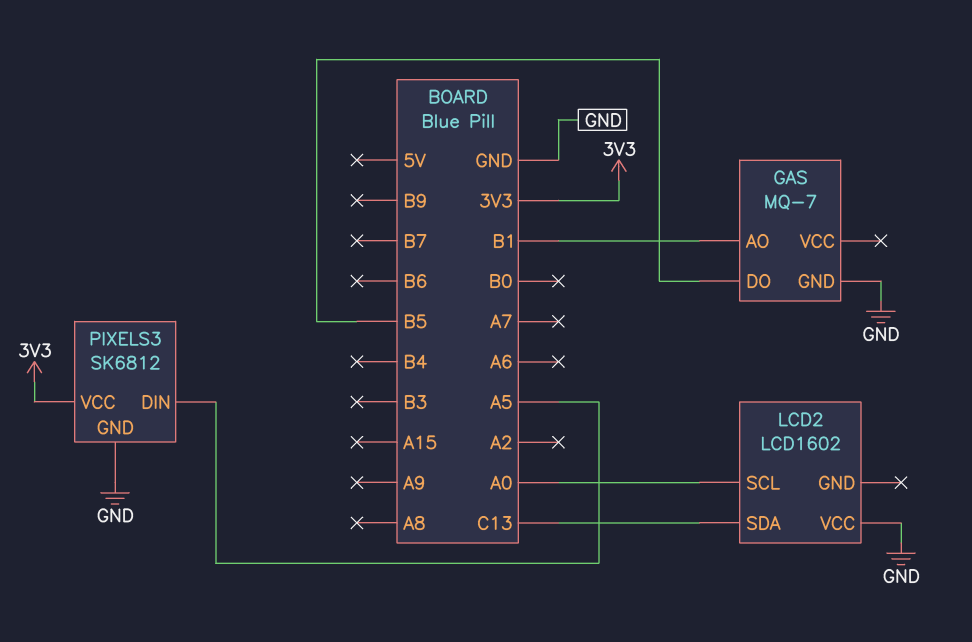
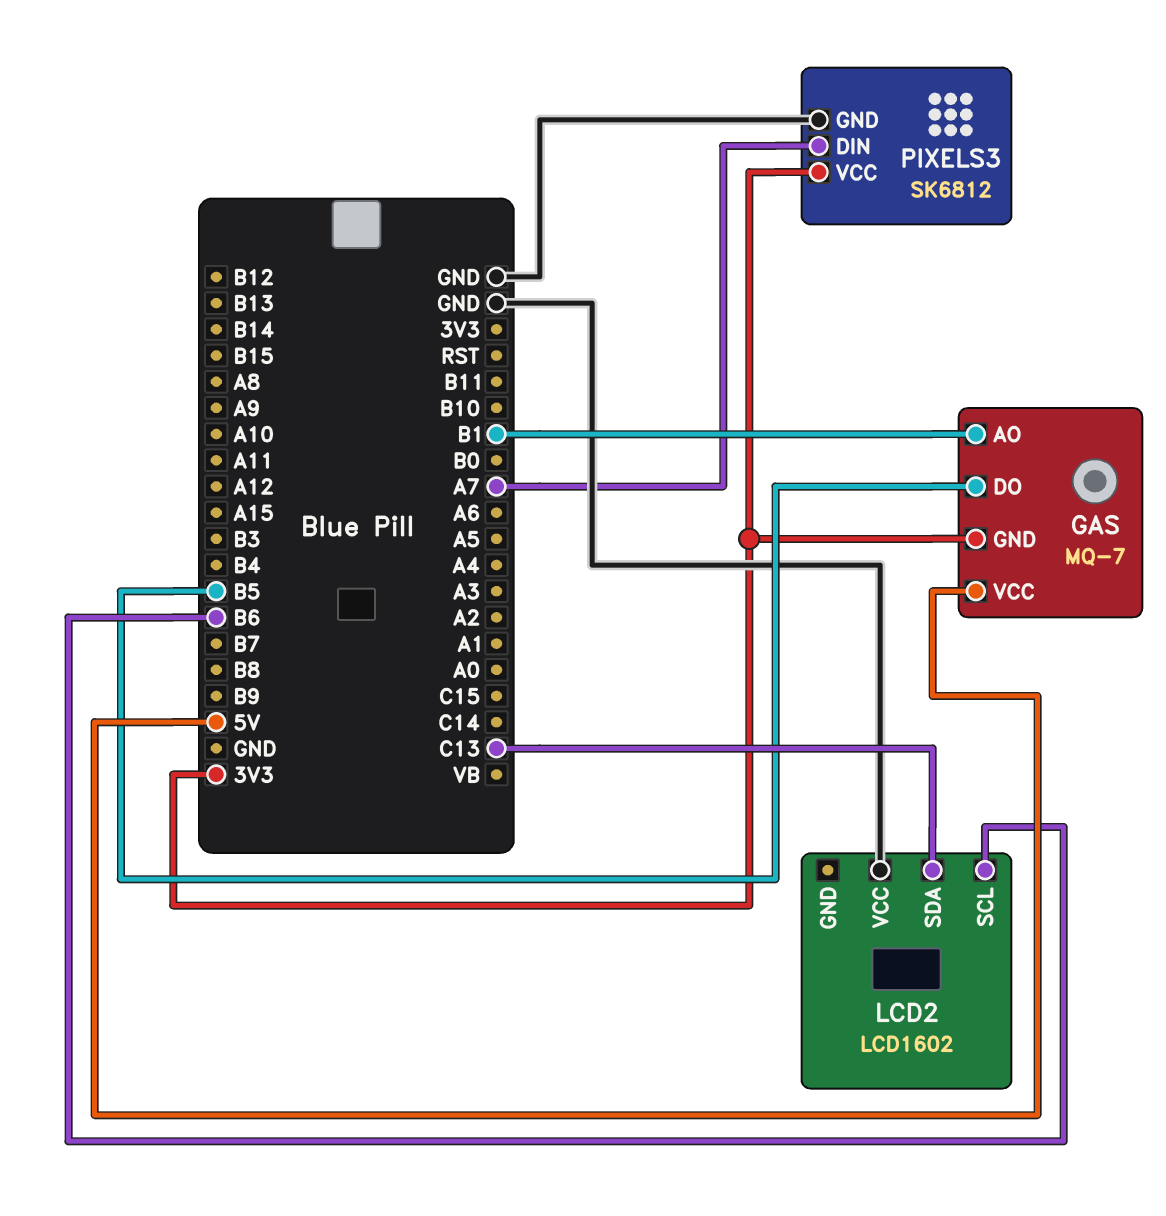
GAS pin GND: GND -> 3V3
GAS pin VCC: none -> 5V
LCD2 pin SCL: A0 -> B6
PIXELS3 pin DIN: A5 -> A7

